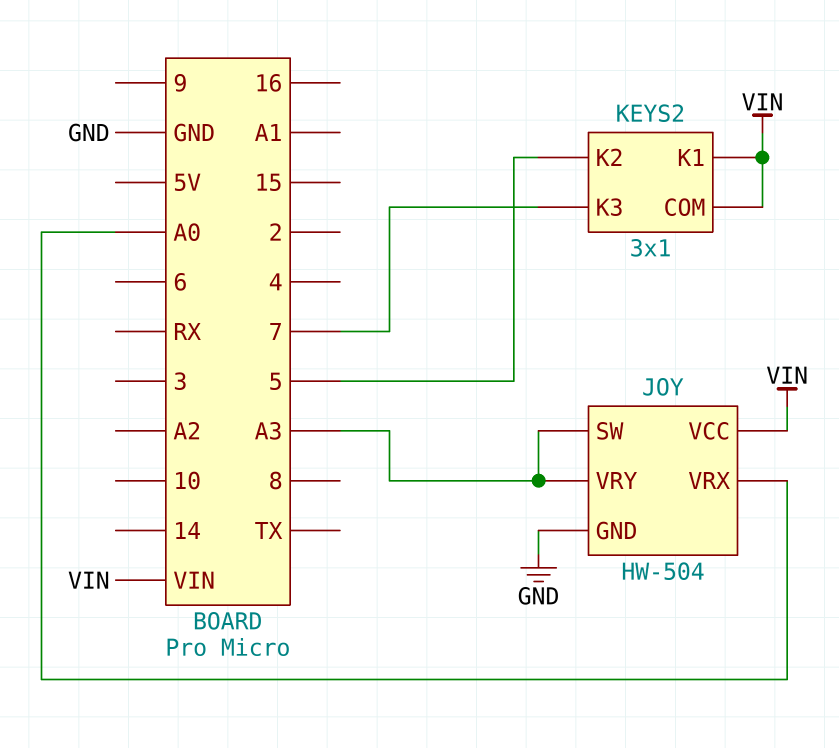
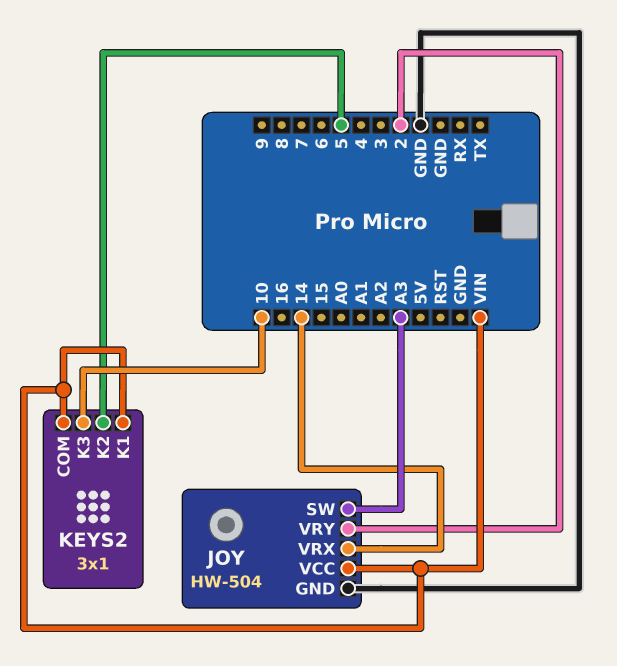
JOY pin VRX: A0 -> 14
JOY pin VRY: A3 -> 2
KEYS2 pin K3: 7 -> 10

